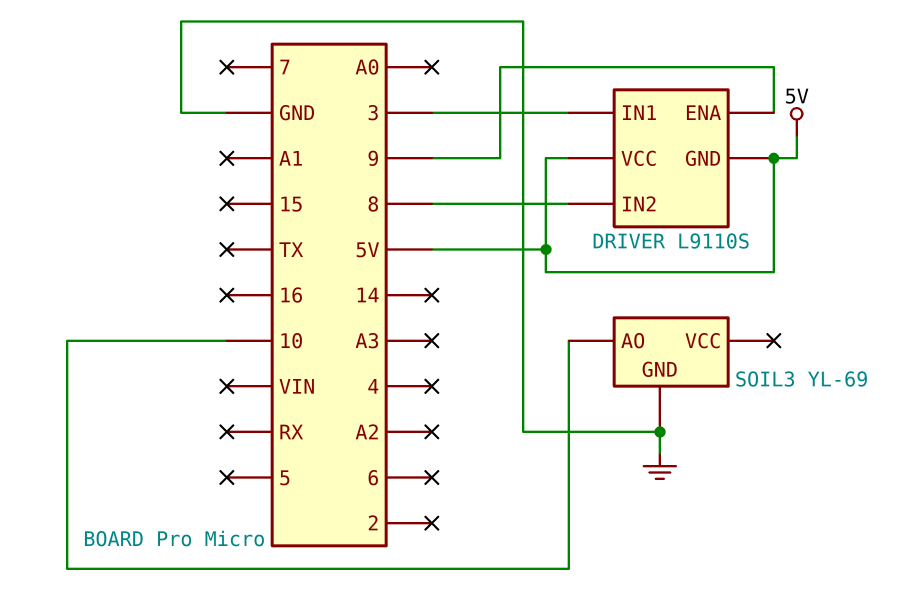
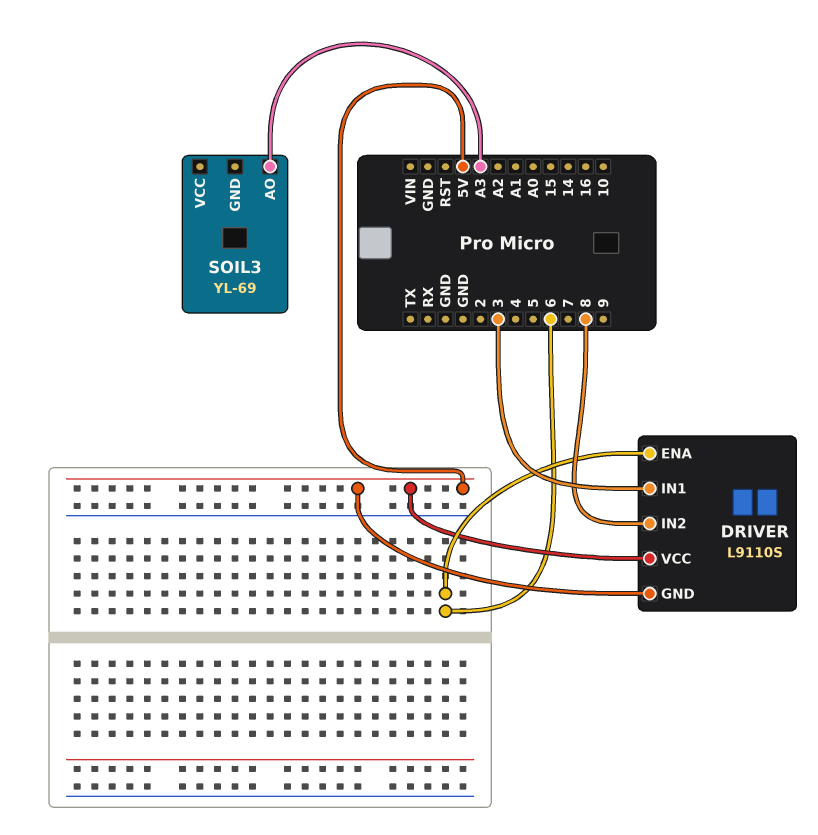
DRIVER pin ENA: 9 -> 6
SOIL3 pin AO: 10 -> A3
SOIL3 pin GND: GND -> none

